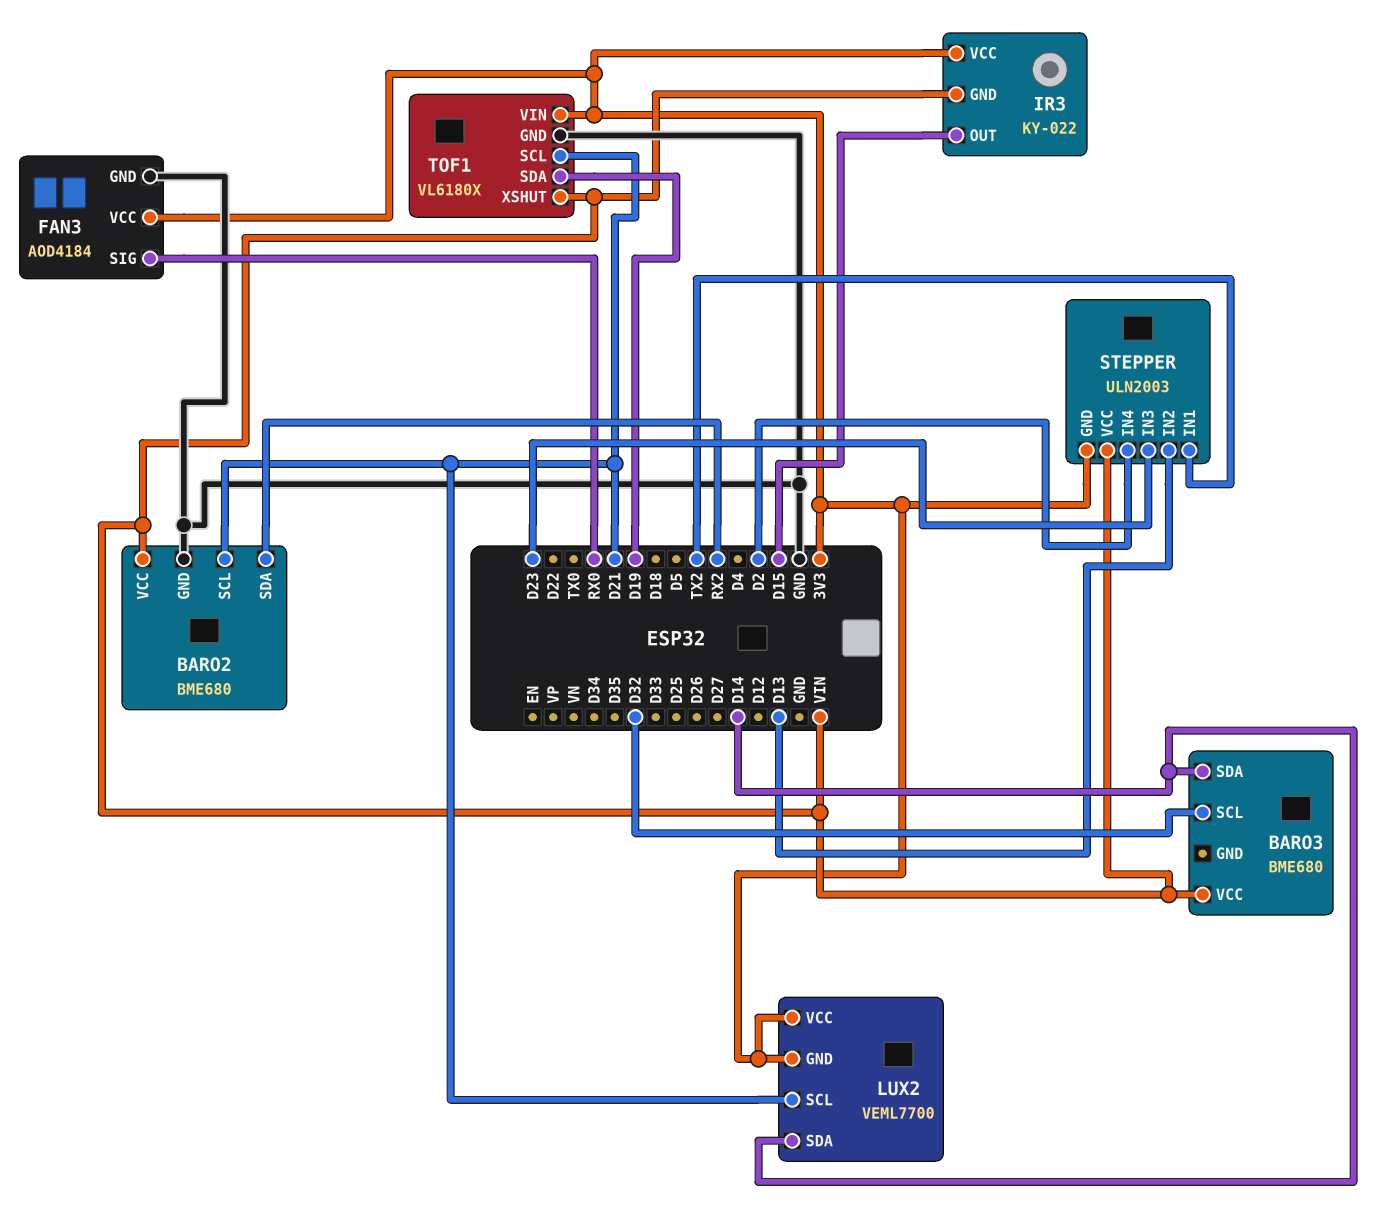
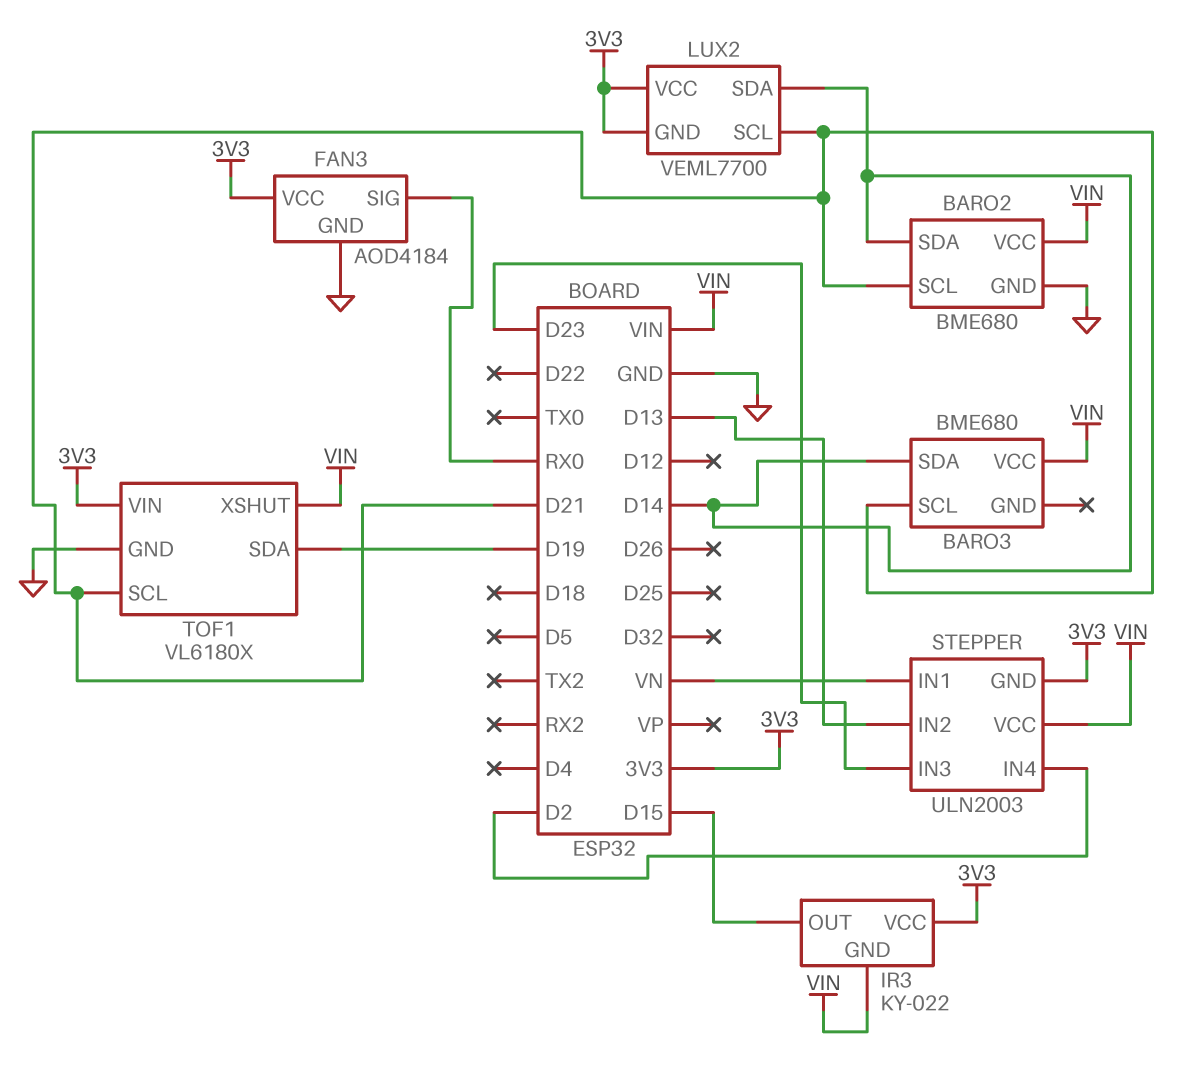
BARO2 pin SDA: RX2 -> D14
BARO3 pin SCL: D32 -> D21
STEPPER pin IN1: TX2 -> VN

